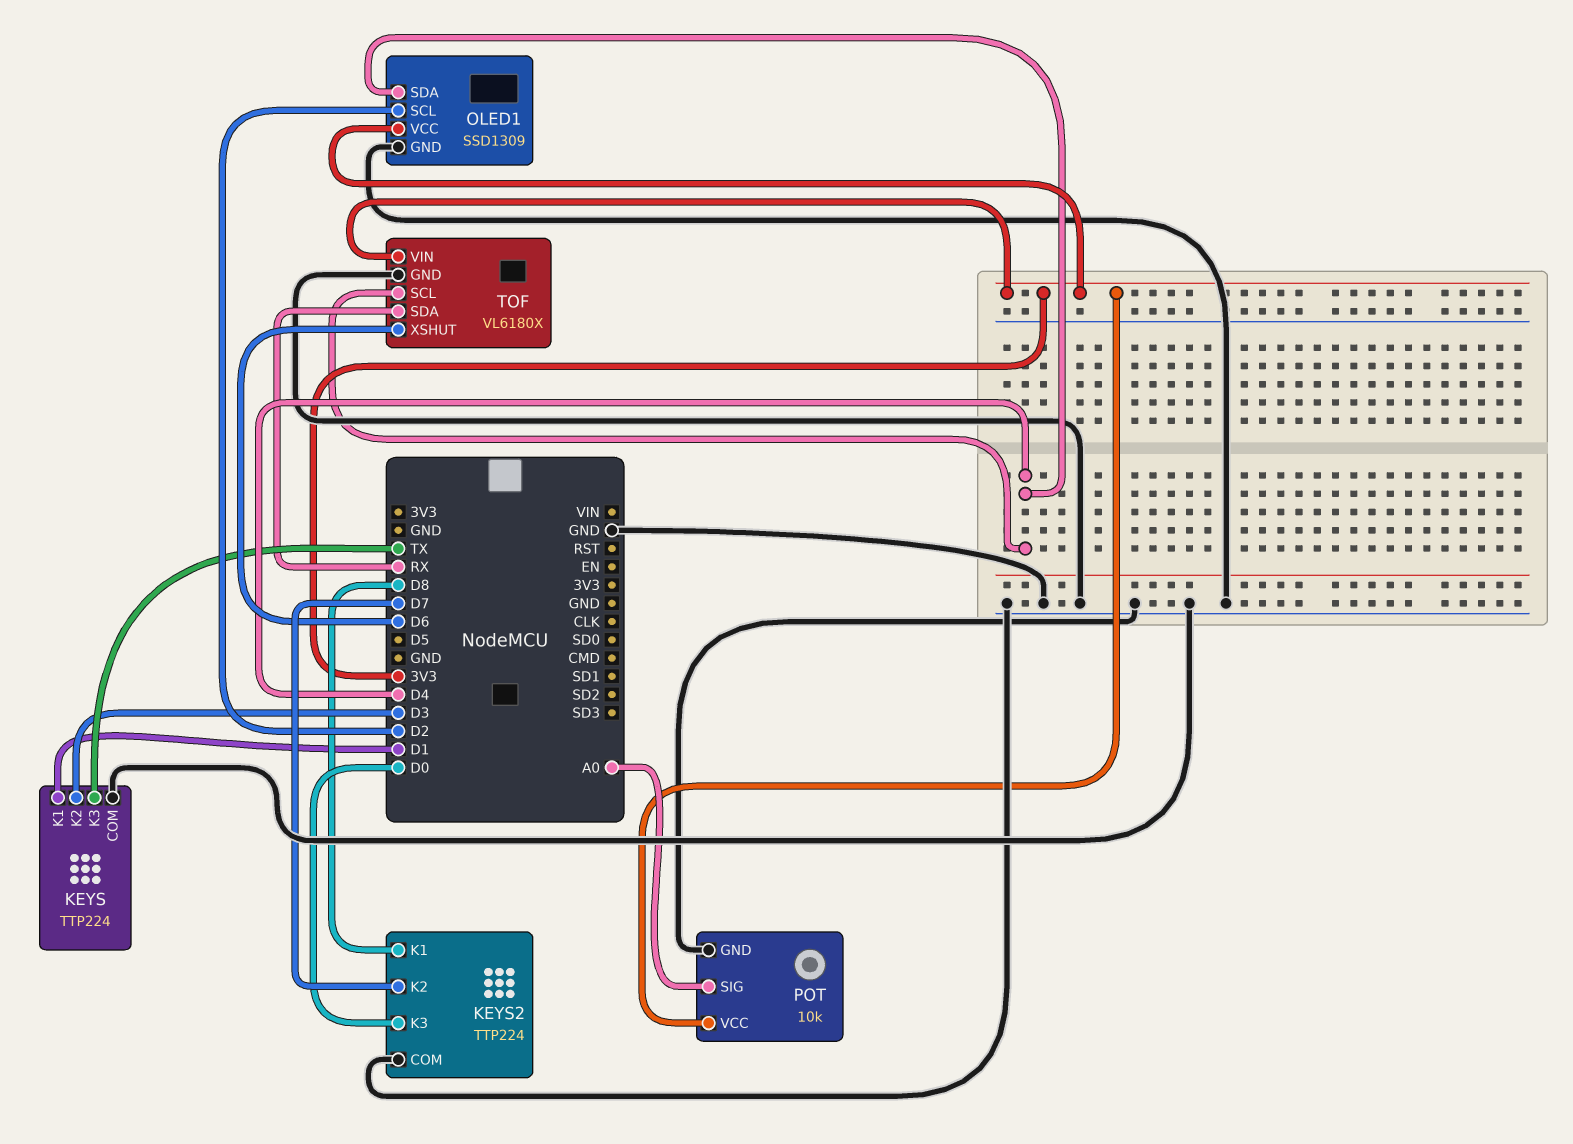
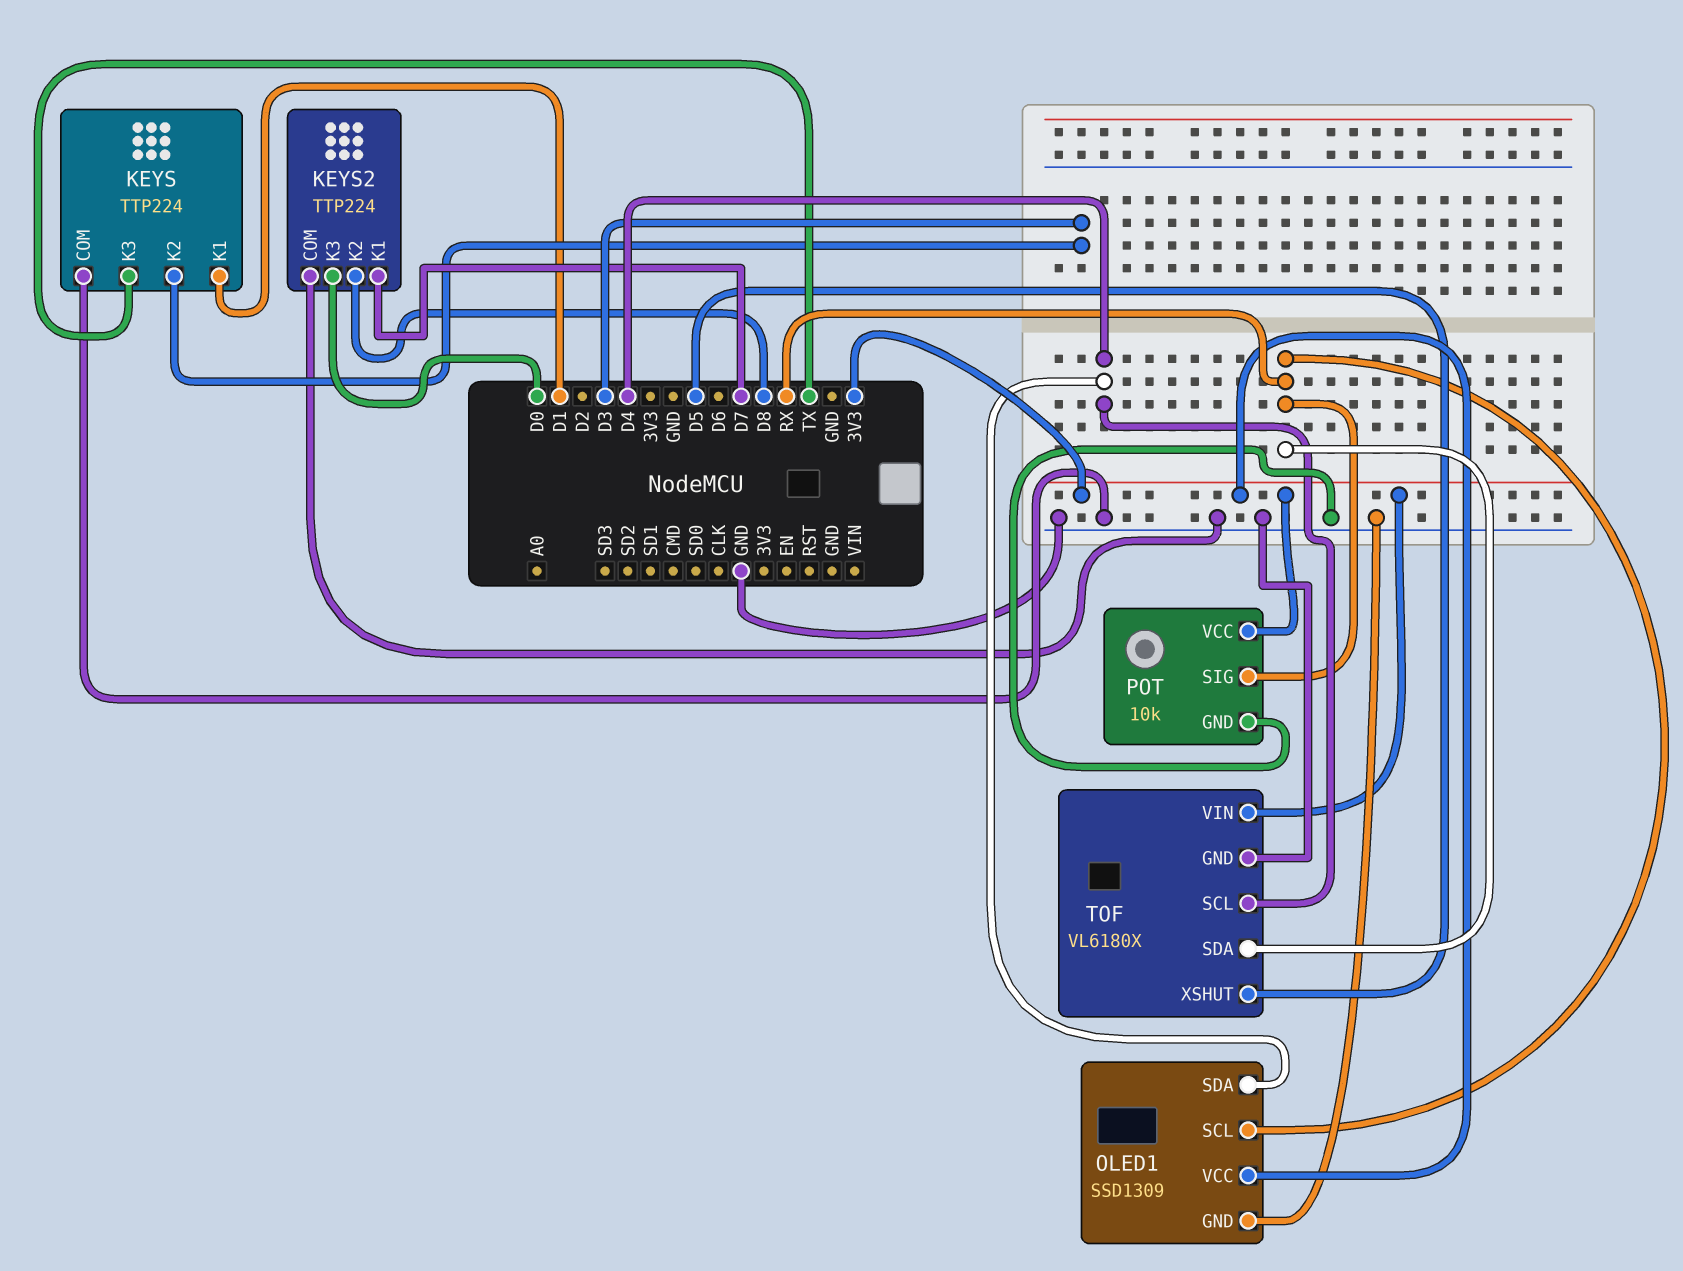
KEYS2 pin K1: D8 -> D7
KEYS2 pin K2: D7 -> D8
OLED1 pin SCL: D2 -> RX
POT pin SIG: A0 -> RX
TOF pin XSHUT: D6 -> D5

